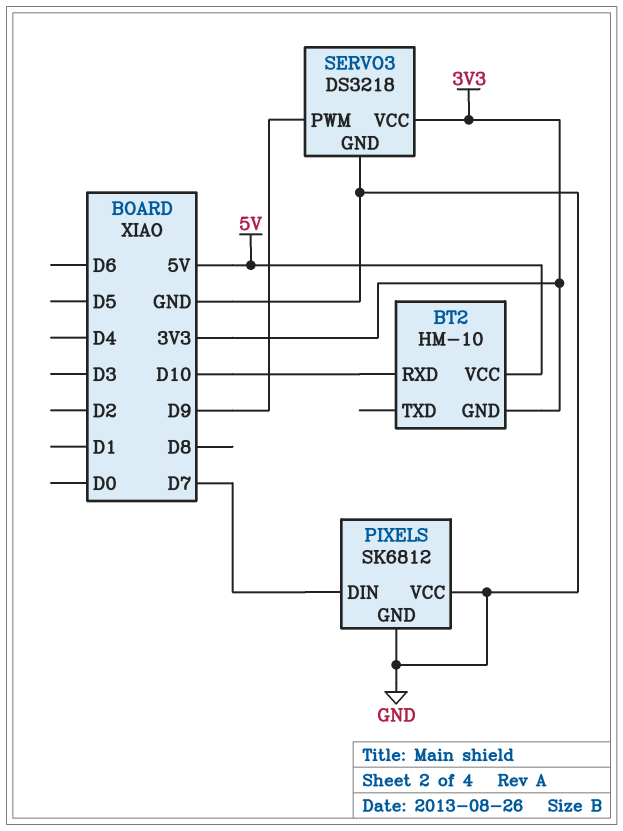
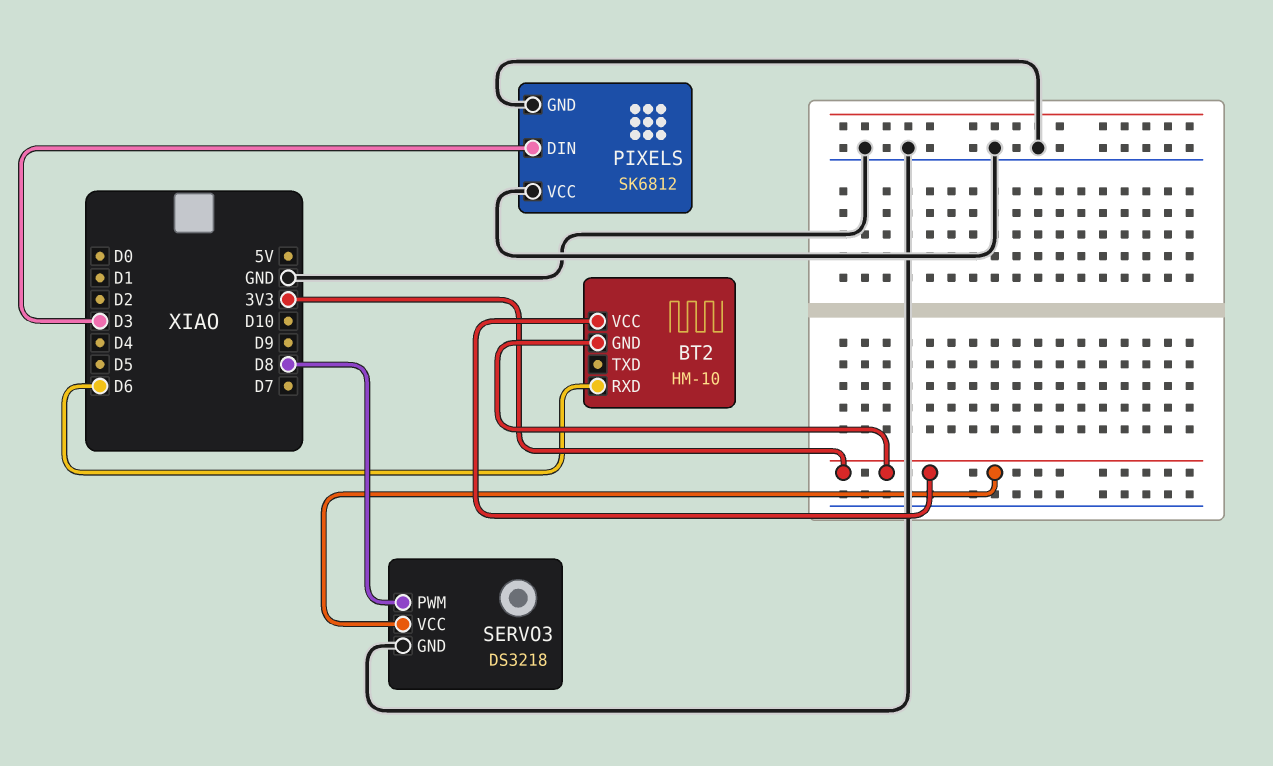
BT2 pin RXD: D10 -> D6
BT2 pin VCC: 5V -> 3V3
PIXELS pin DIN: D7 -> D3
SERVO3 pin PWM: D9 -> D8

